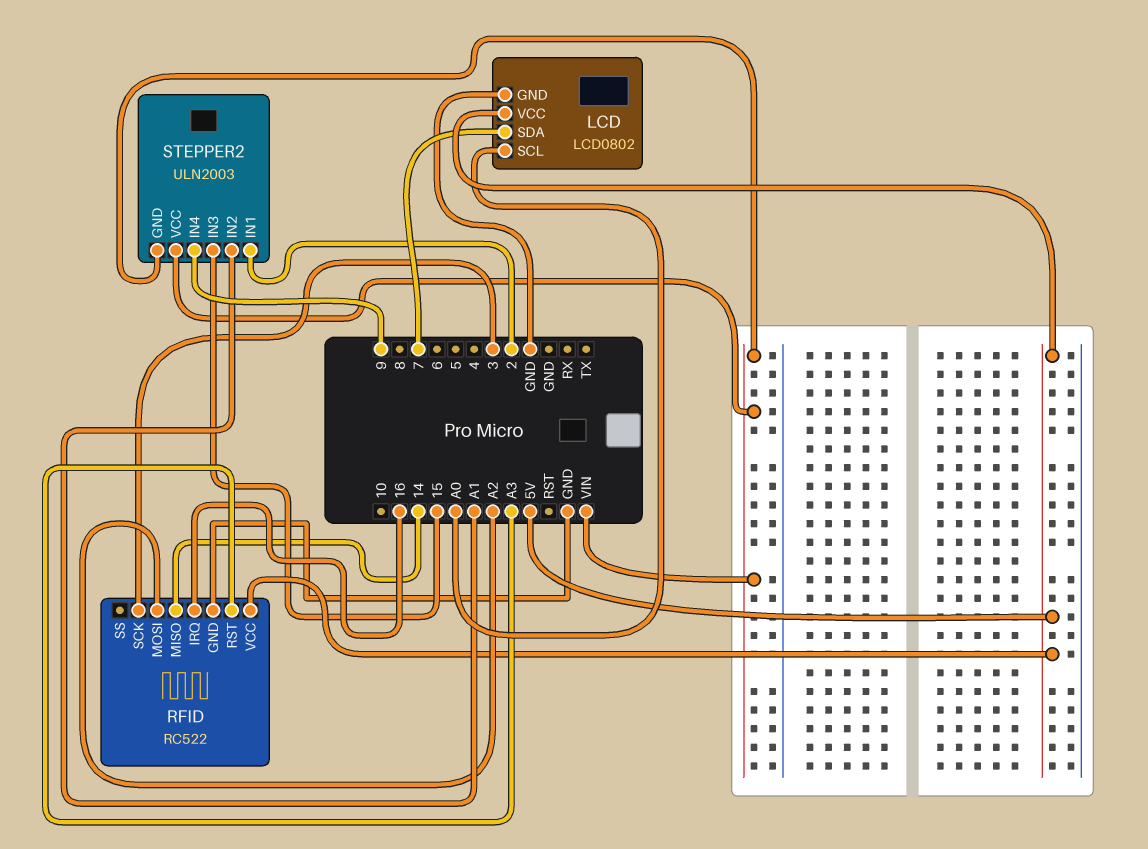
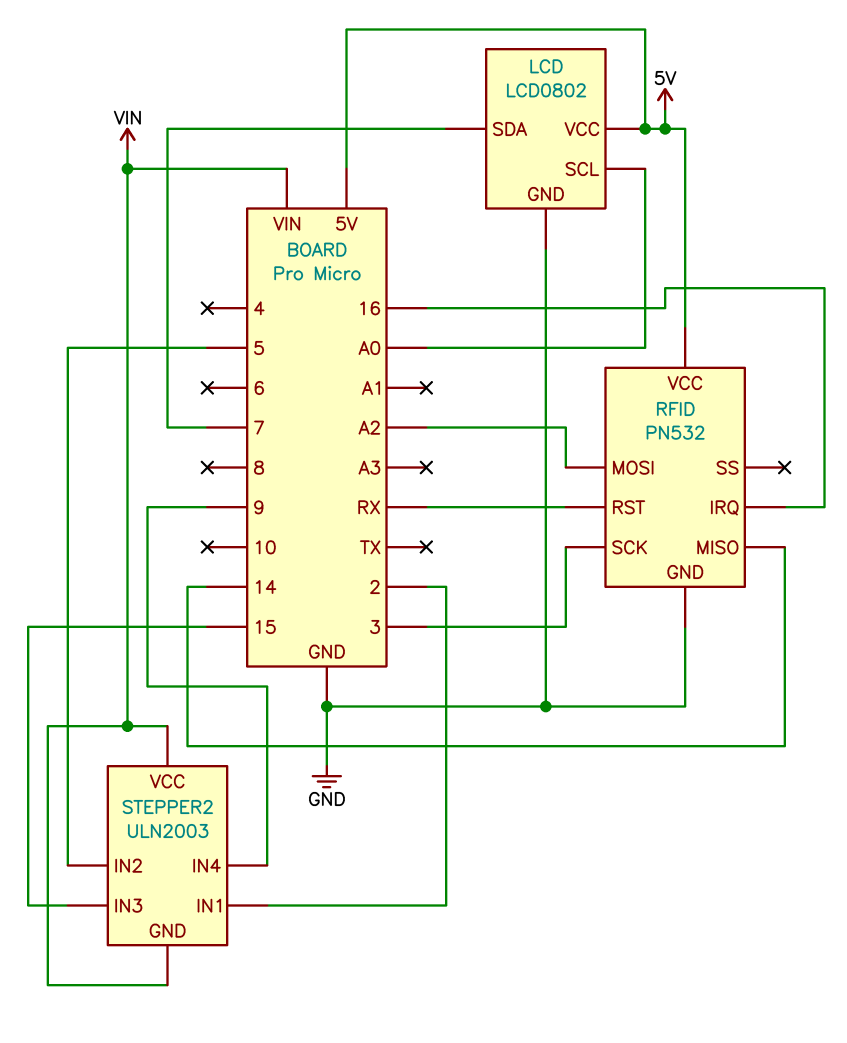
RFID: RC522 -> PN532
RFID pin RST: A3 -> RX
STEPPER2 pin IN2: A1 -> 5

